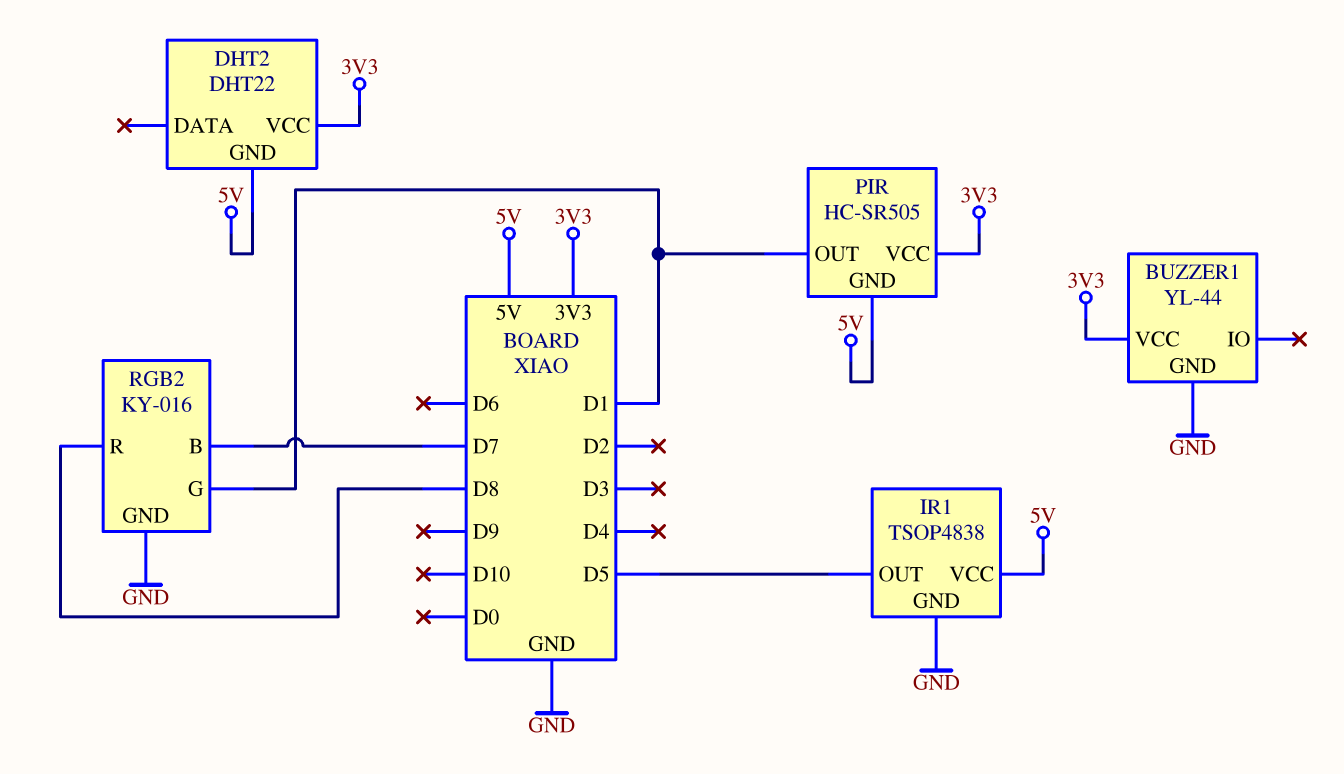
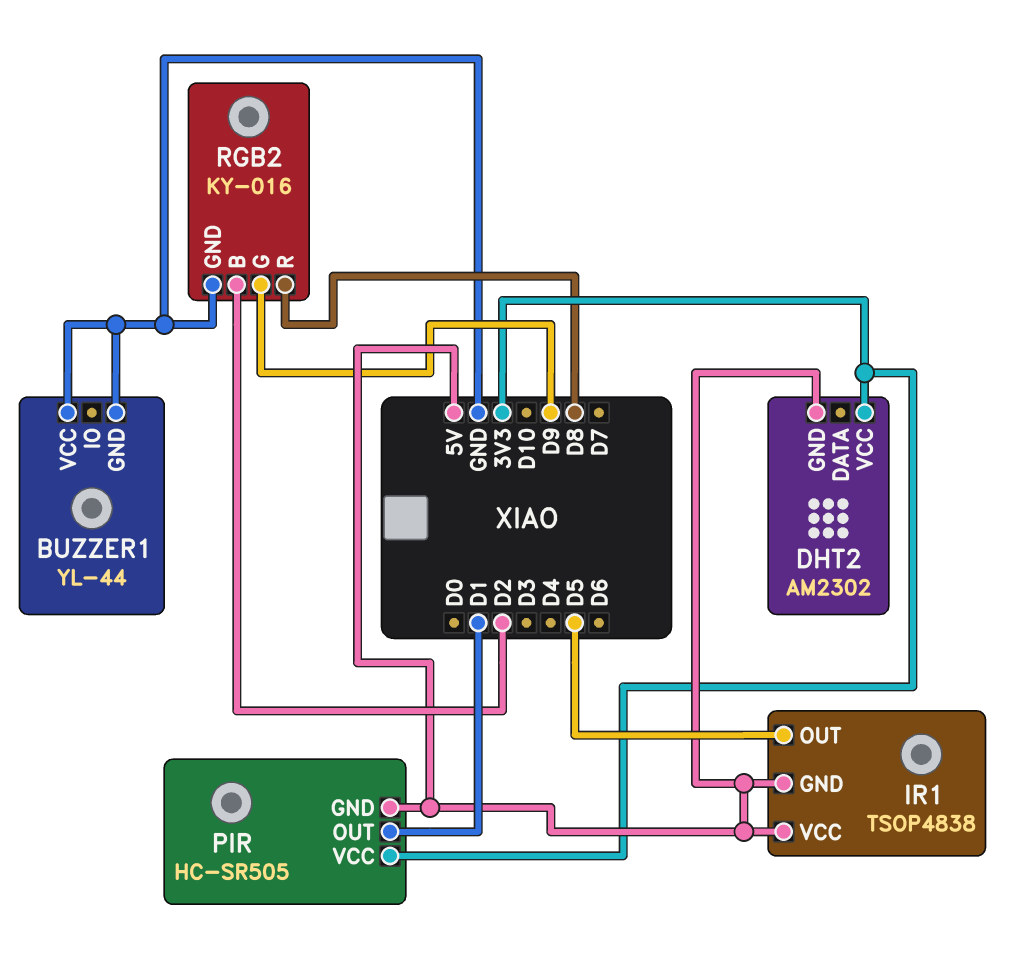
BUZZER1 pin VCC: 3V3 -> GND
DHT2: DHT22 -> AM2302
IR1 pin GND: GND -> 5V
RGB2 pin B: D7 -> D2
RGB2 pin G: D1 -> D9

